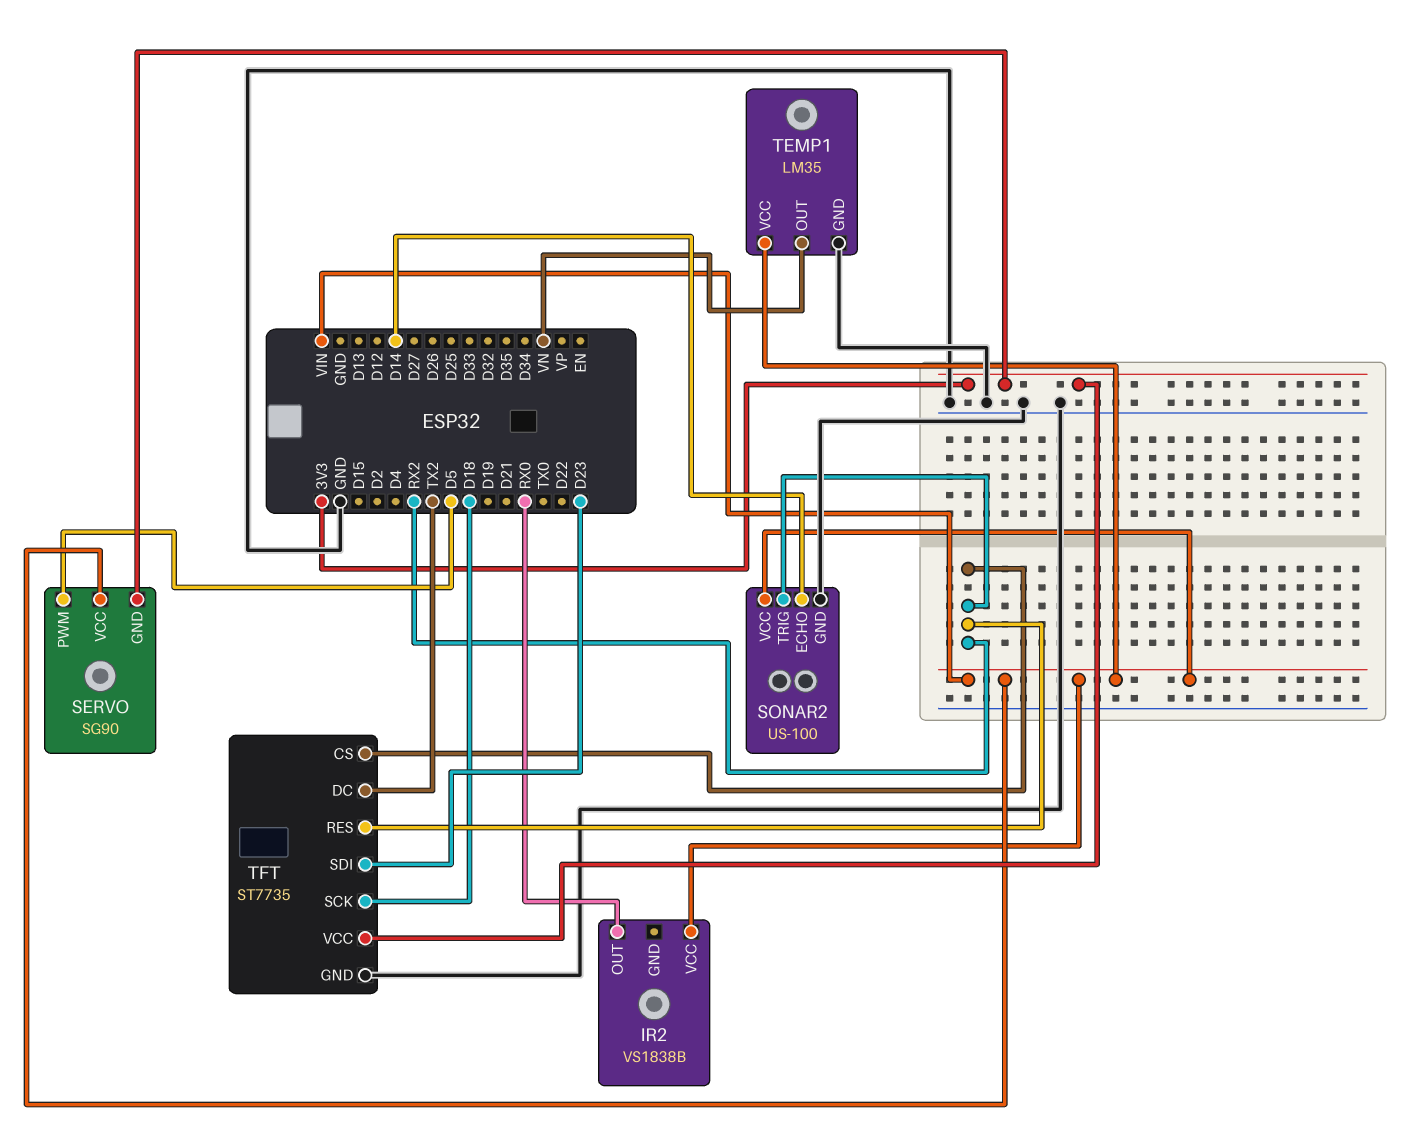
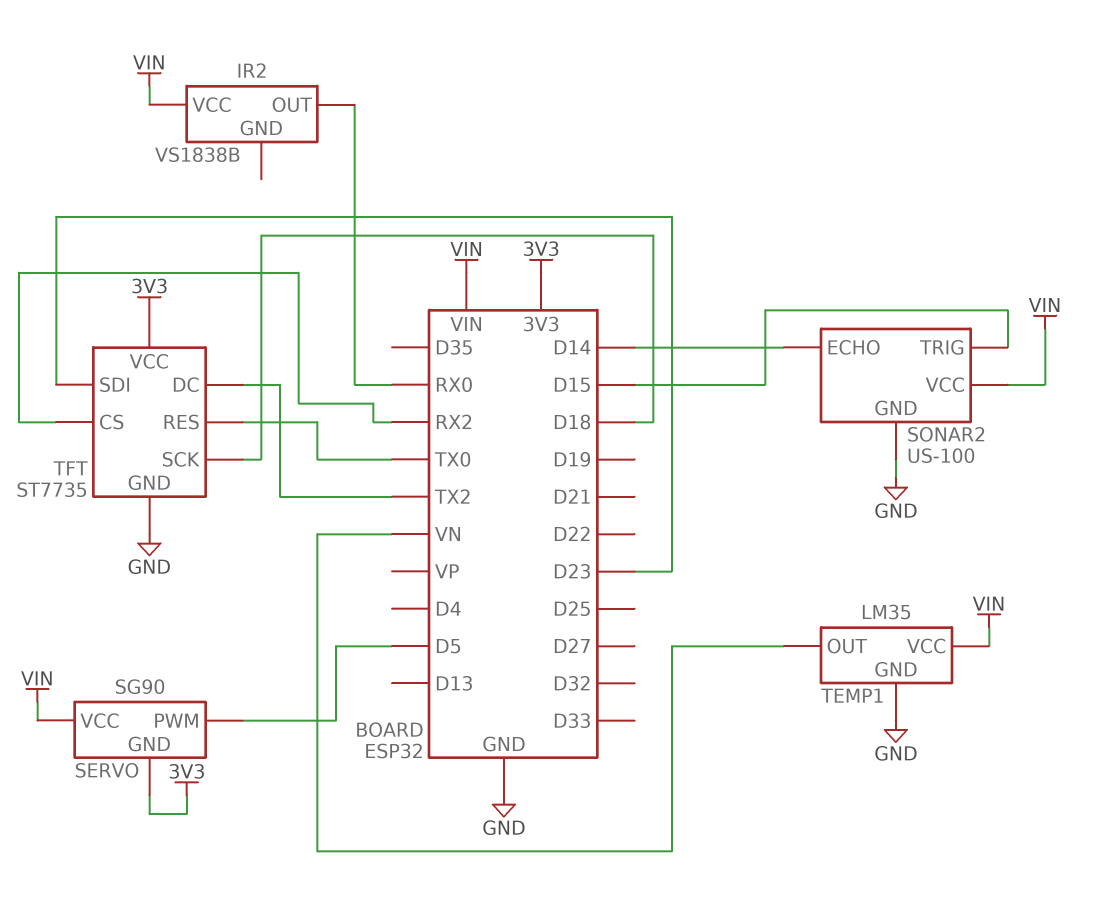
SONAR2 pin TRIG: RX2 -> D15
TFT pin RES: RX2 -> TX0

